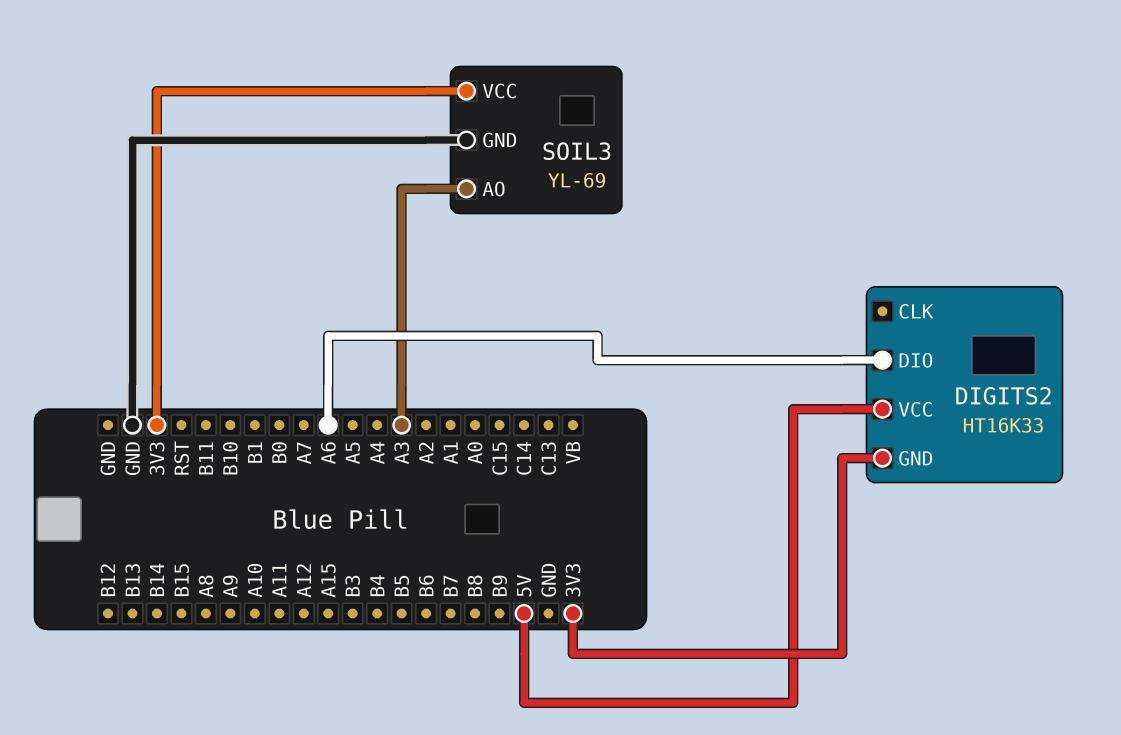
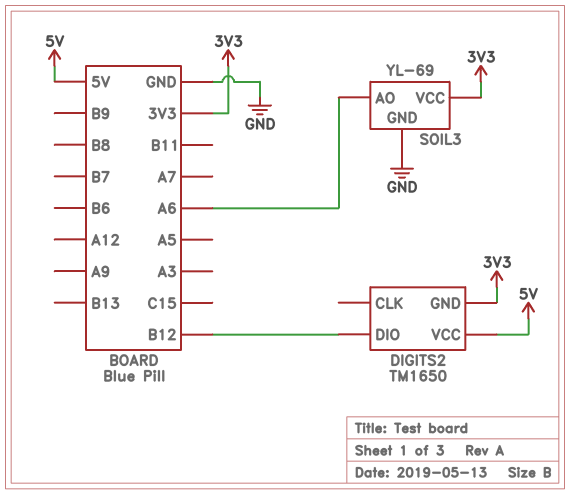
DIGITS2: HT16K33 -> TM1650
DIGITS2 pin DIO: A6 -> B12
SOIL3 pin AO: A3 -> A6

